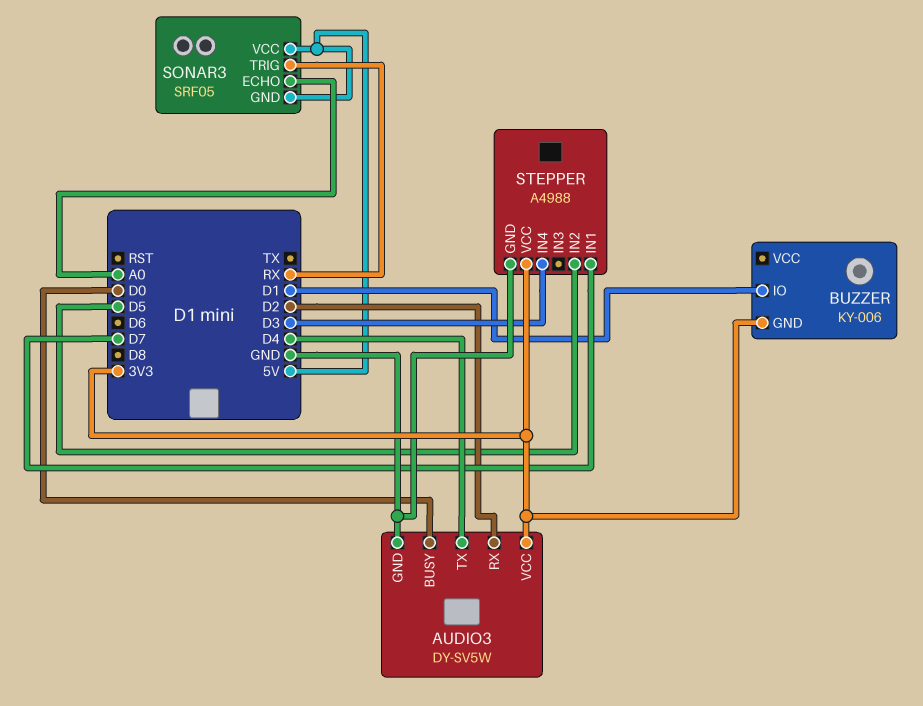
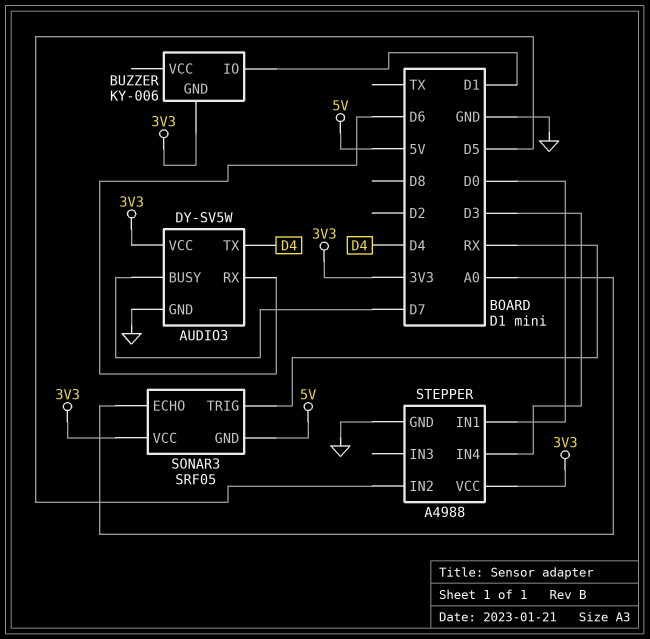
AUDIO3 pin BUSY: D0 -> D7
AUDIO3 pin RX: D2 -> D6
SONAR3 pin VCC: 5V -> 3V3
STEPPER pin IN1: D7 -> D0

